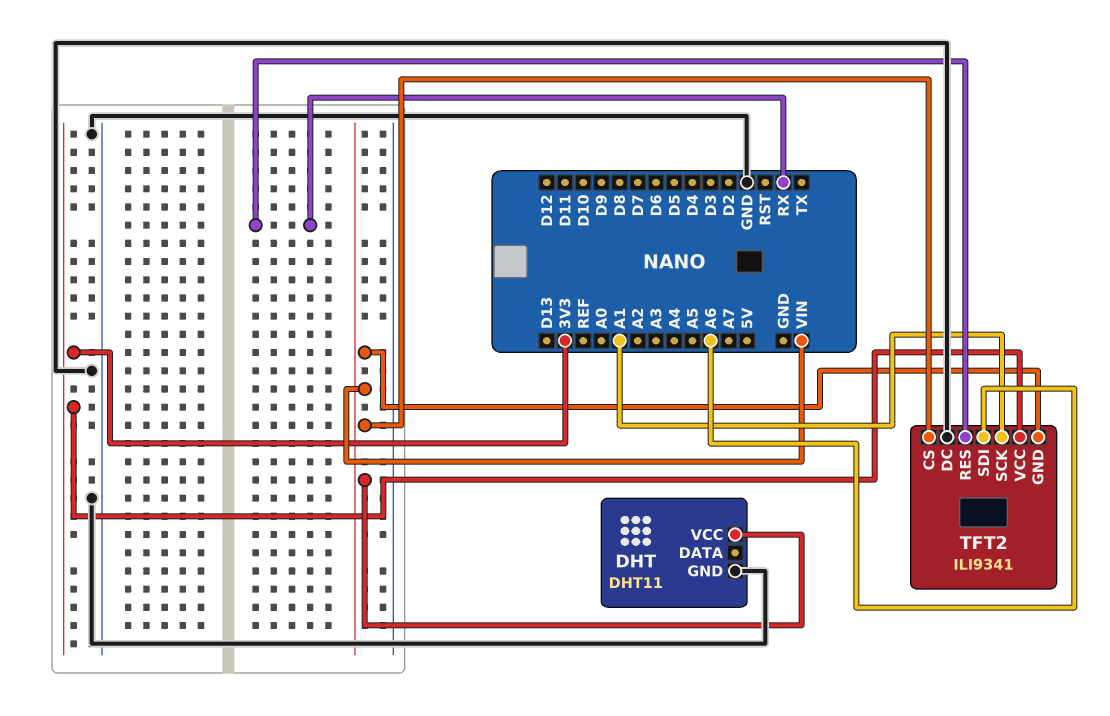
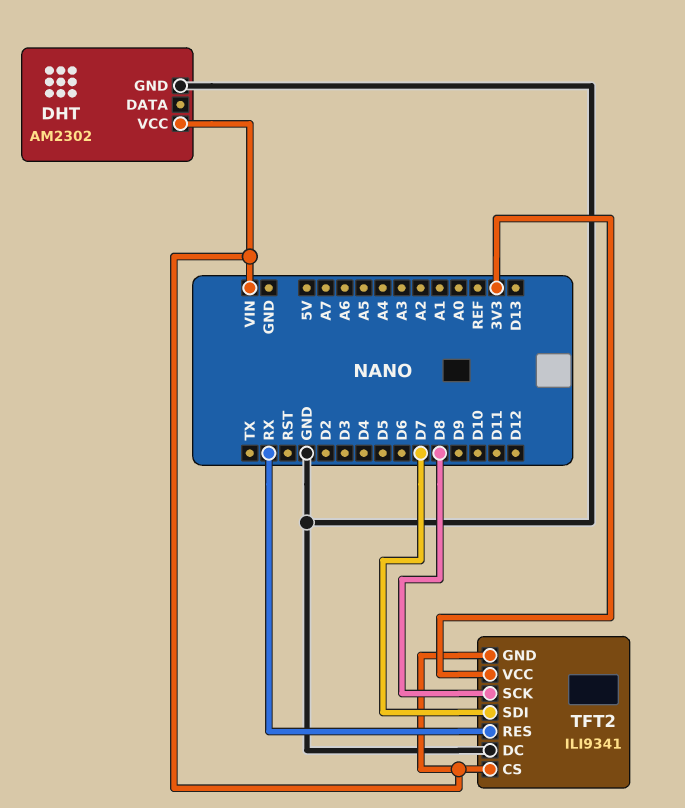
DHT: DHT11 -> AM2302
TFT2 pin SCK: A1 -> D8
TFT2 pin SDI: A6 -> D7

